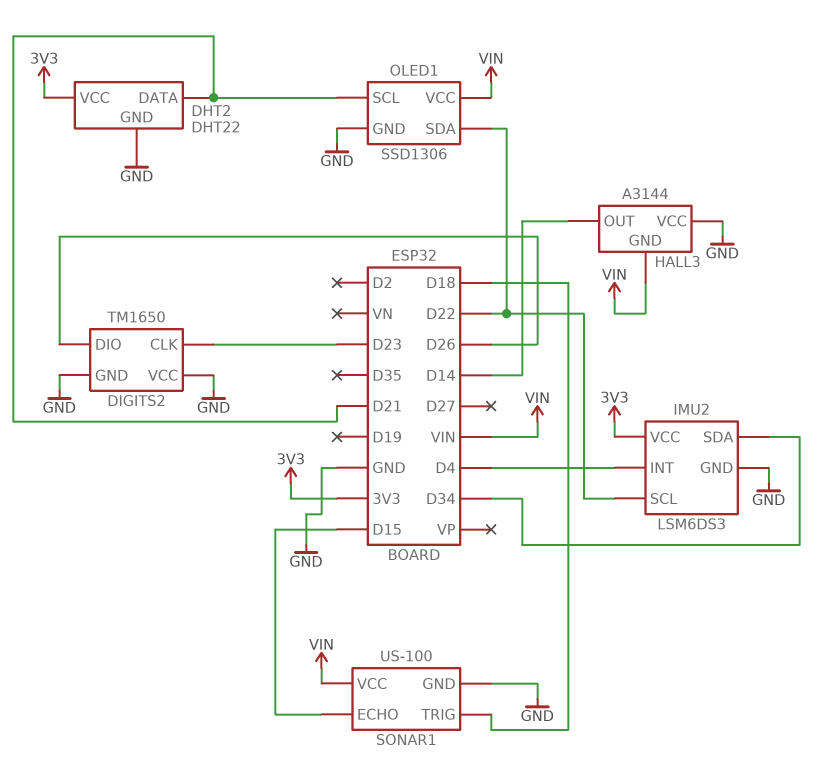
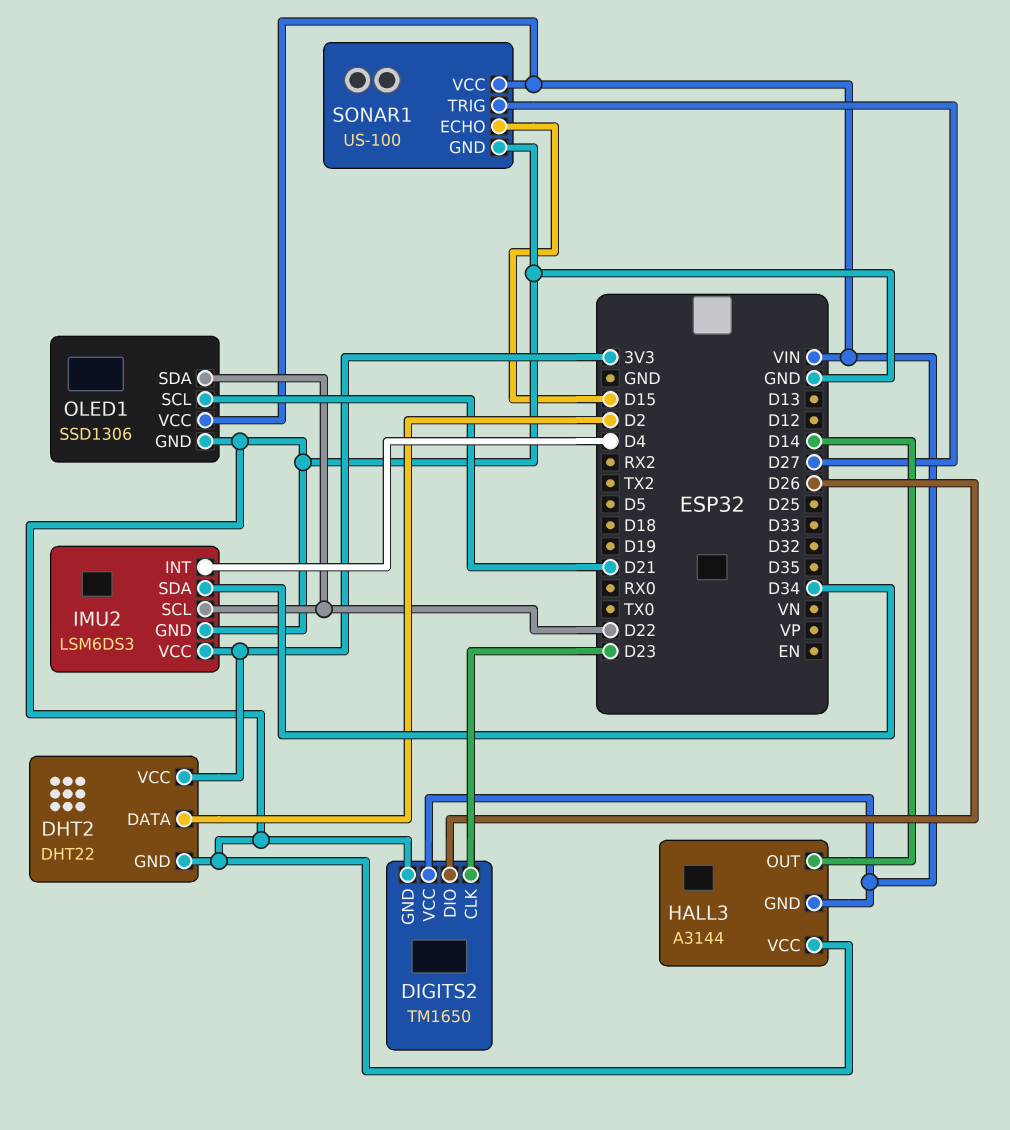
DHT2 pin DATA: D21 -> D2
DIGITS2 pin VCC: GND -> VIN
SONAR1 pin TRIG: D18 -> D27

